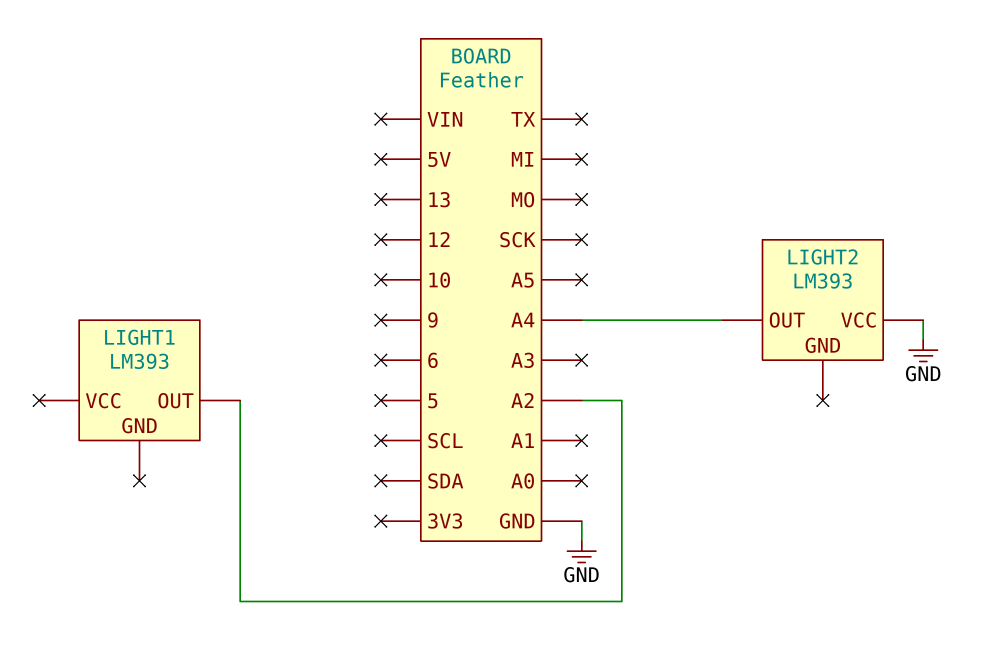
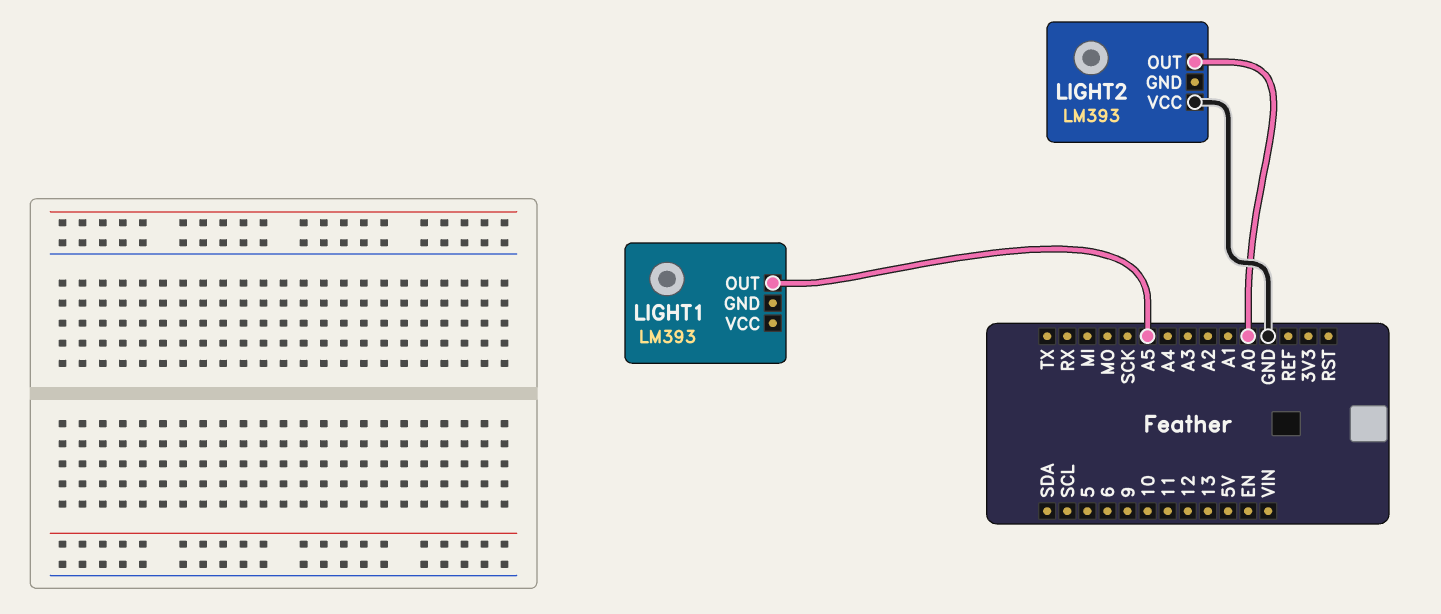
LIGHT1 pin OUT: A2 -> A5
LIGHT2 pin OUT: A4 -> A0

